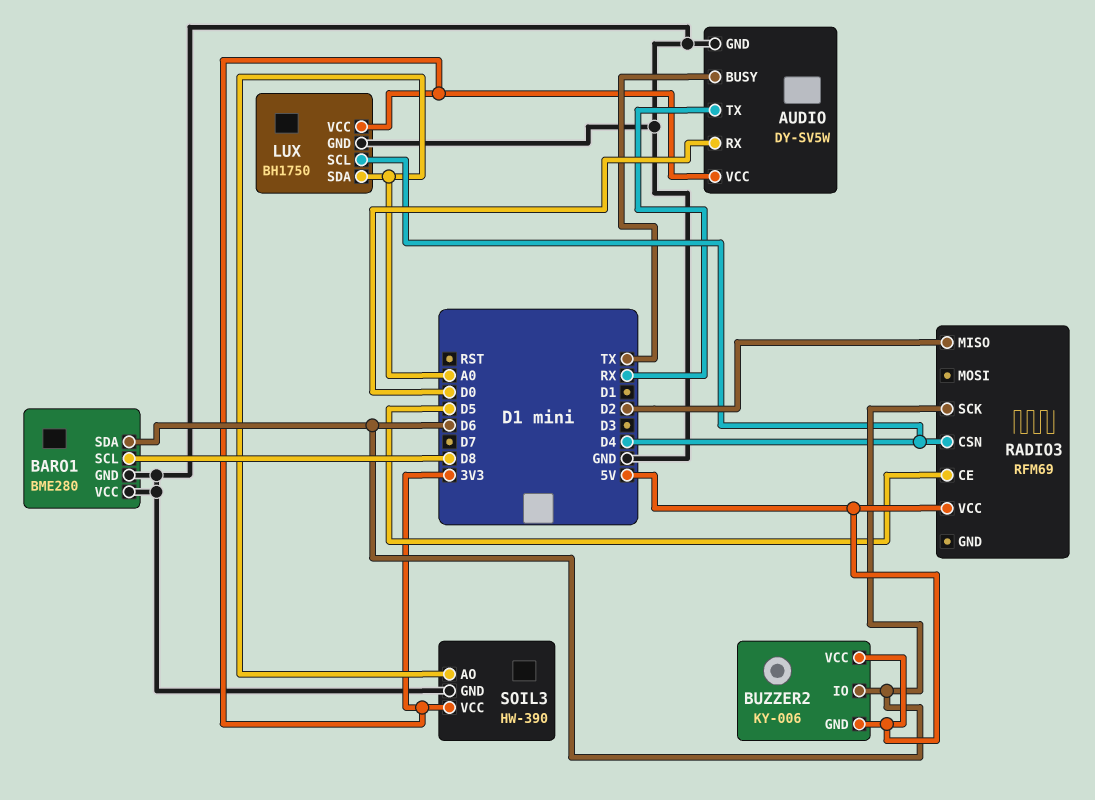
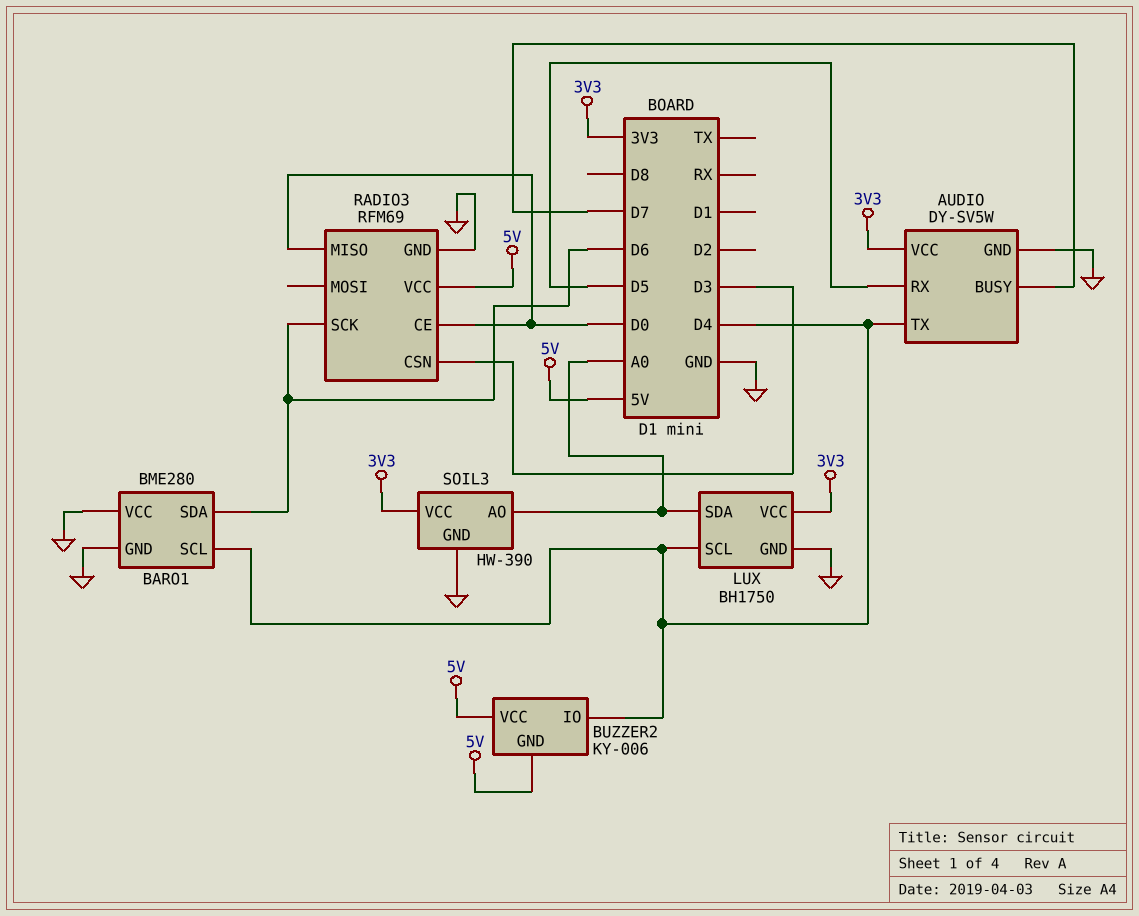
AUDIO pin BUSY: TX -> D7
AUDIO pin RX: D0 -> D5
AUDIO pin TX: RX -> D4
BARO1 pin SCL: D8 -> D4
BUZZER2 pin IO: D6 -> D4
RADIO3 pin CE: D5 -> D0
RADIO3 pin CSN: D4 -> D3
RADIO3 pin GND: none -> GND
RADIO3 pin MISO: D2 -> D0

